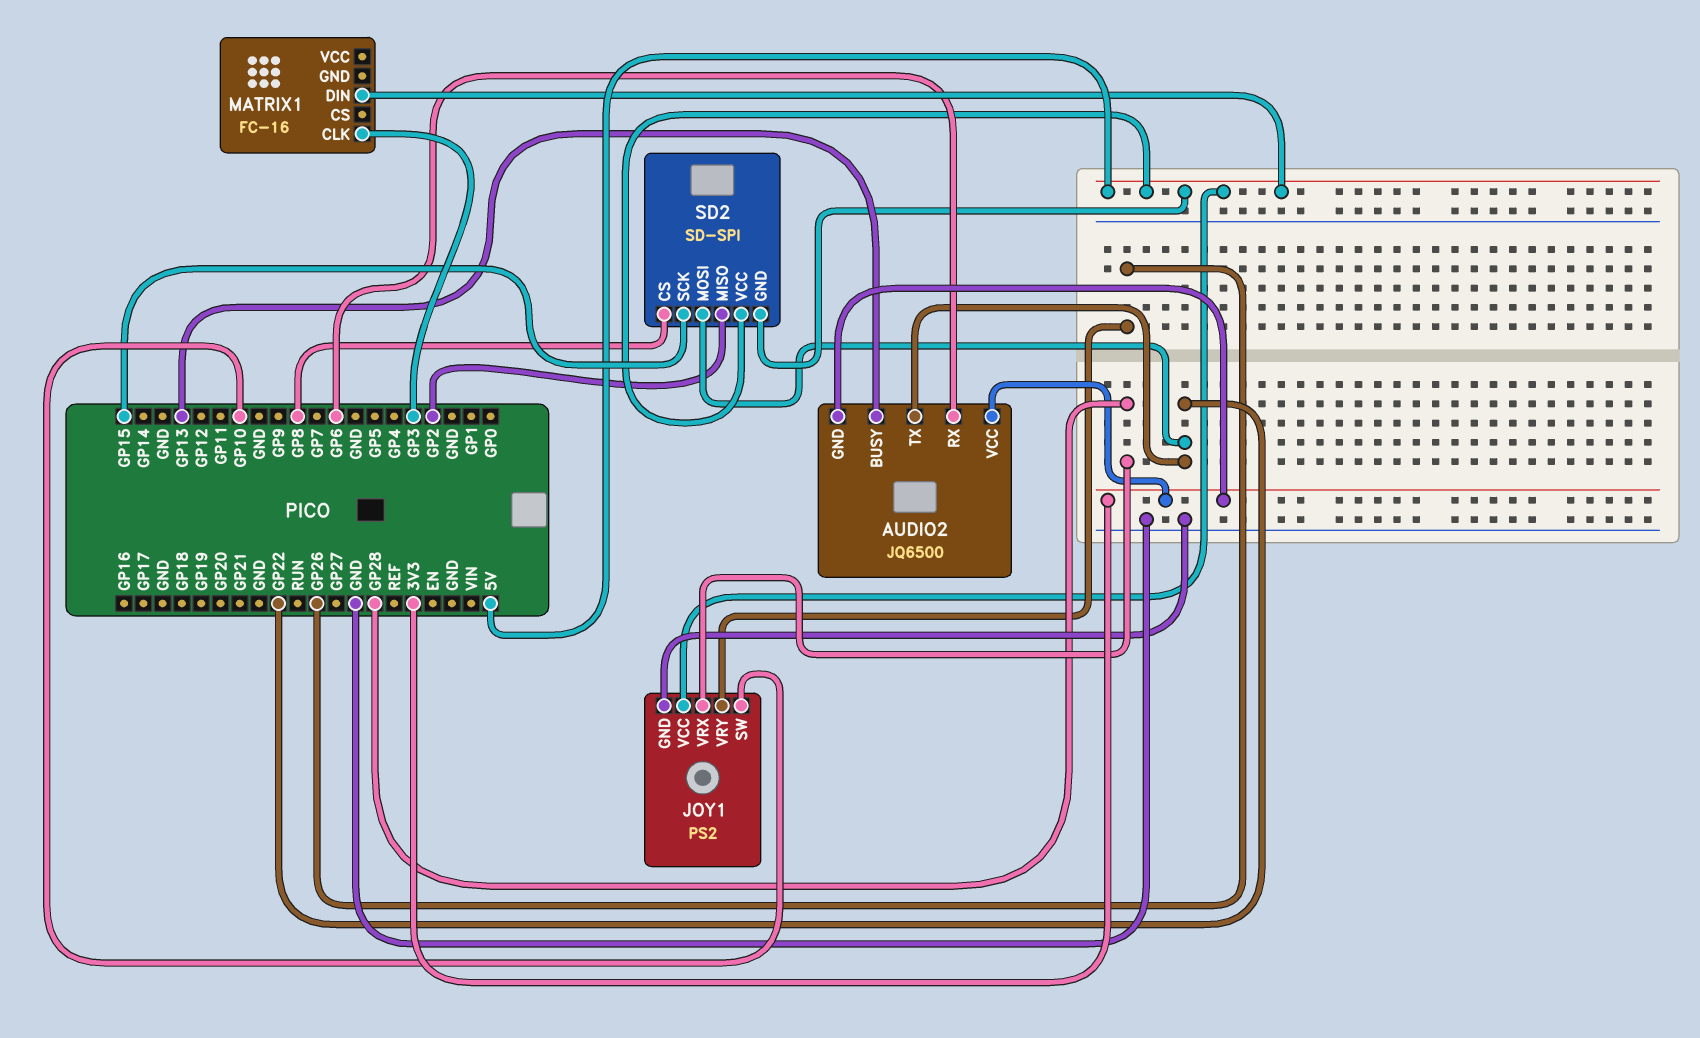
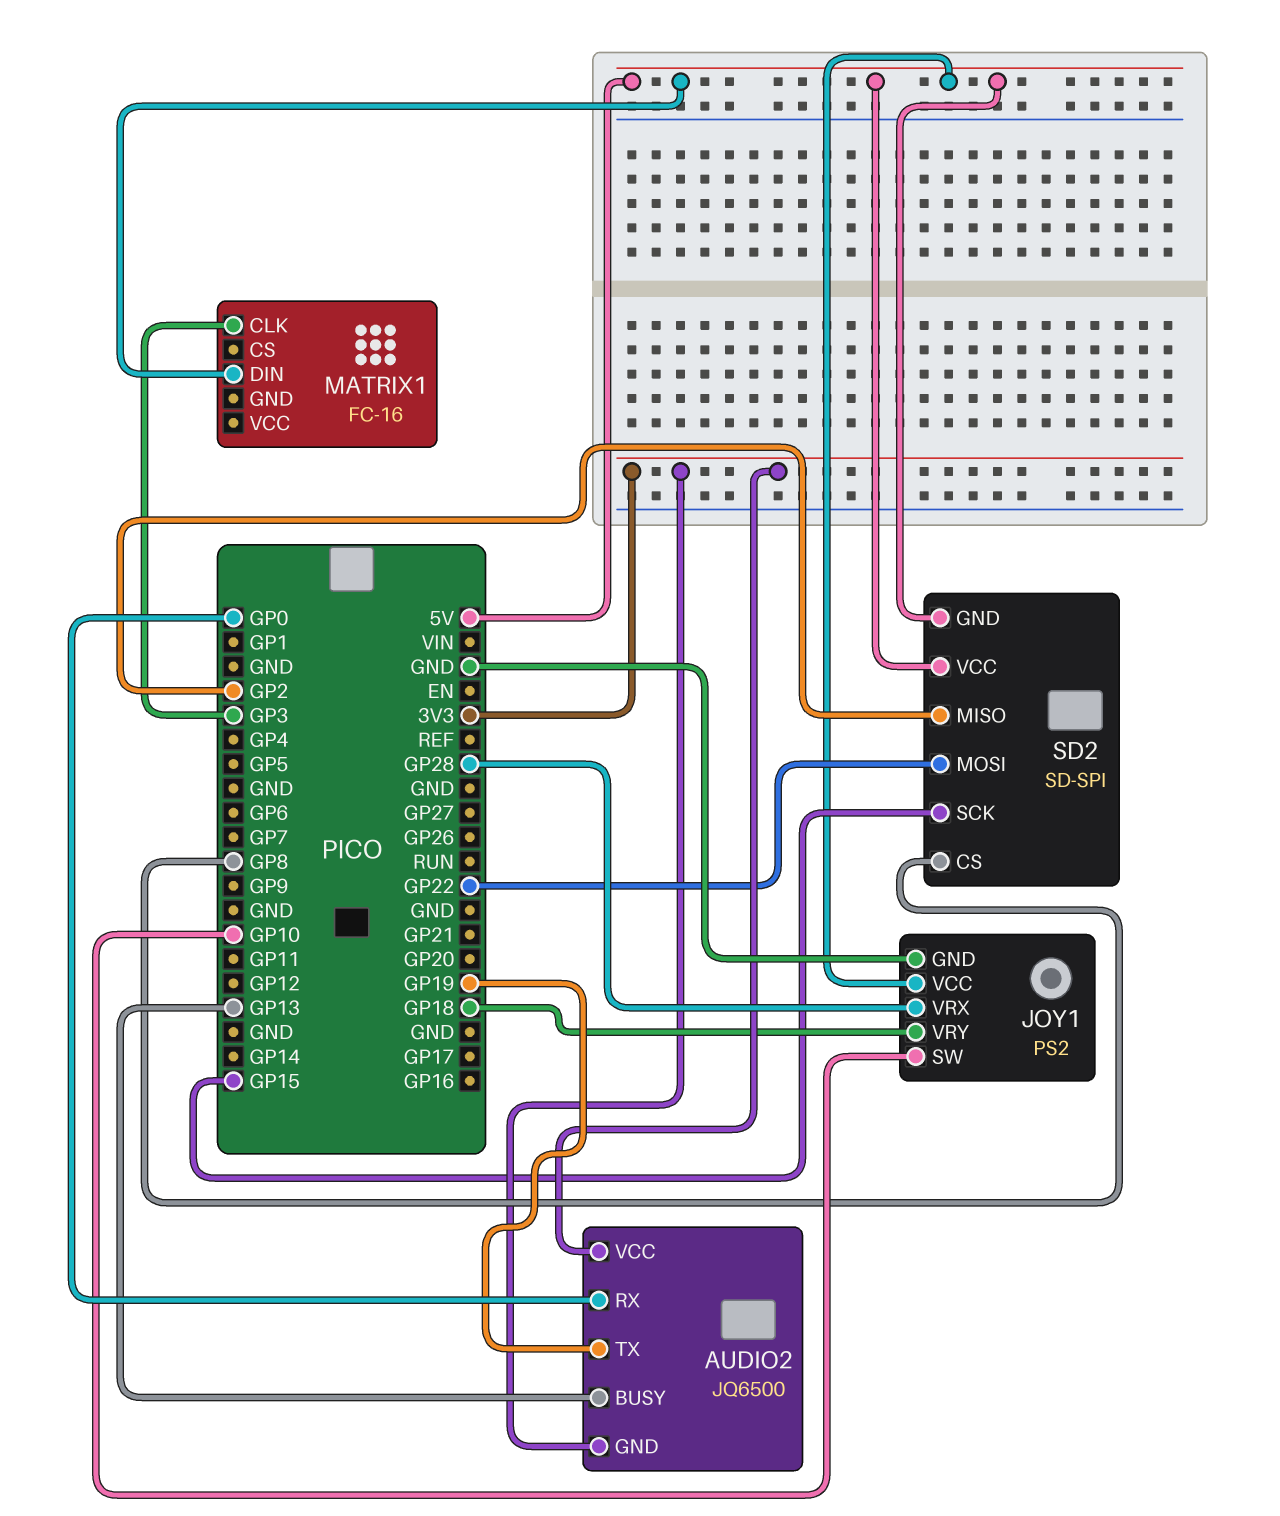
AUDIO2 pin RX: GP6 -> GP0
AUDIO2 pin TX: GP22 -> GP19
JOY1 pin VRY: GP26 -> GP18

